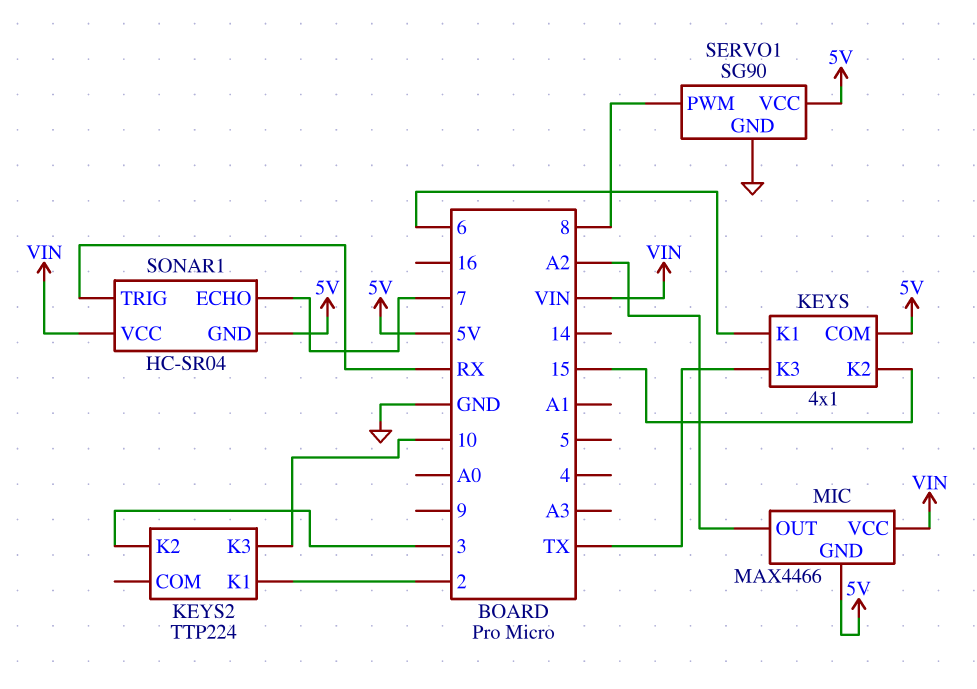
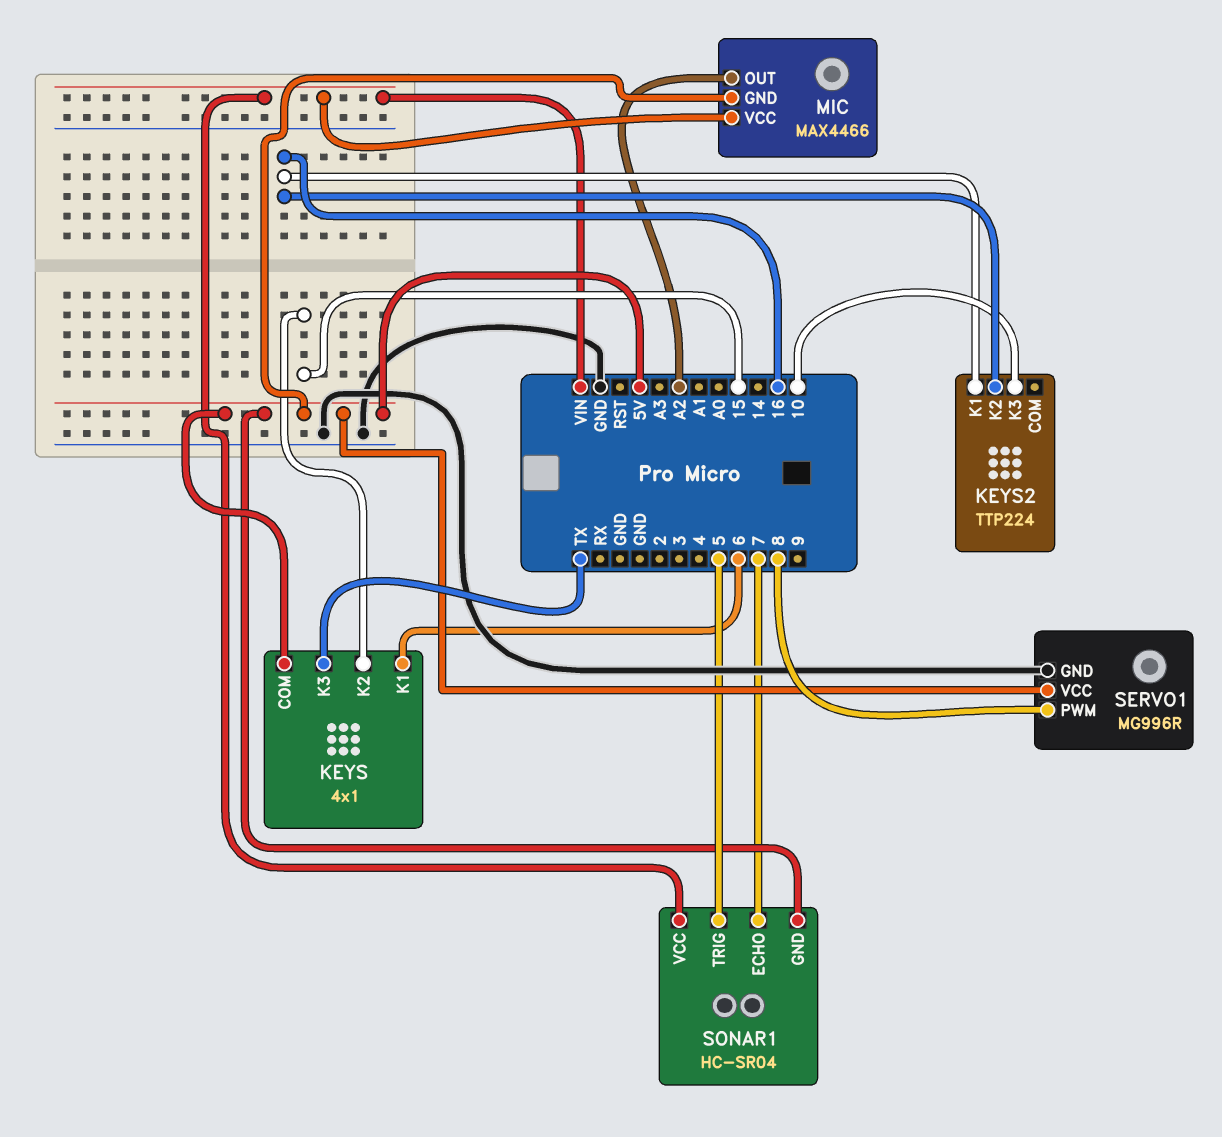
KEYS2 pin K1: 2 -> 16
KEYS2 pin K2: 3 -> 16
SERVO1: SG90 -> MG996R
SONAR1 pin TRIG: RX -> 5

